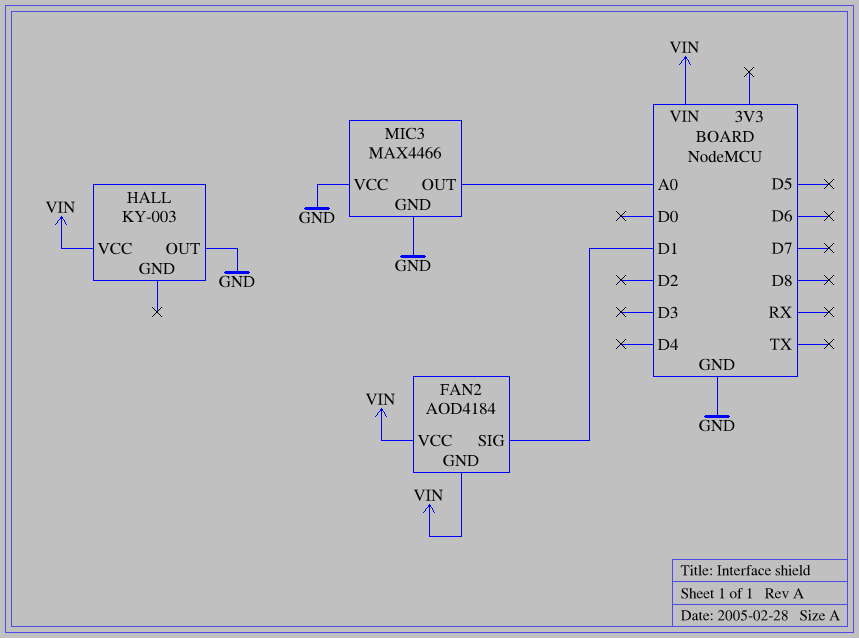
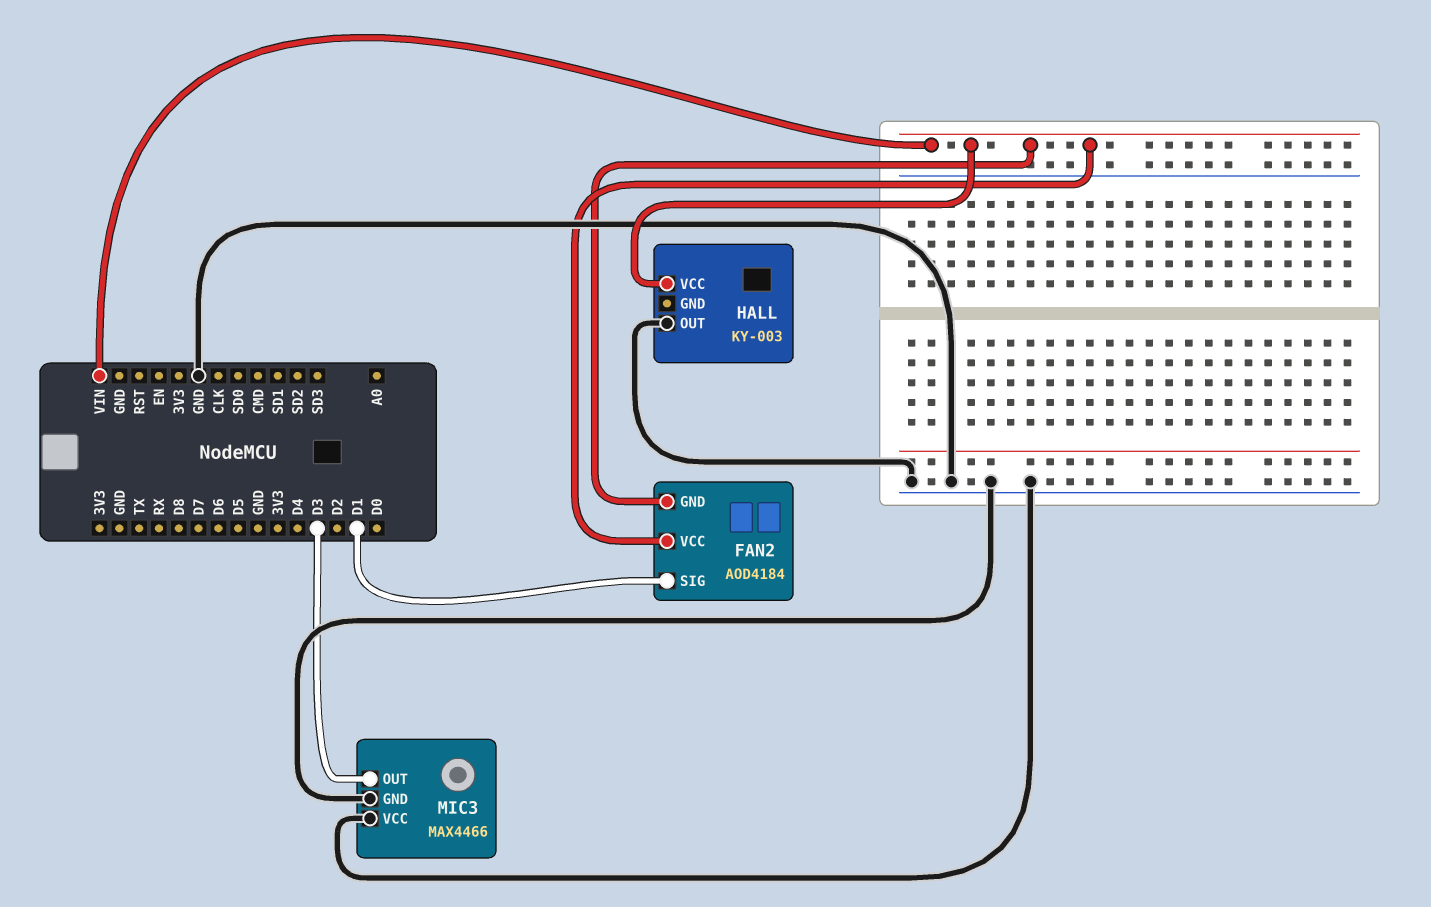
MIC3 pin OUT: A0 -> D3

